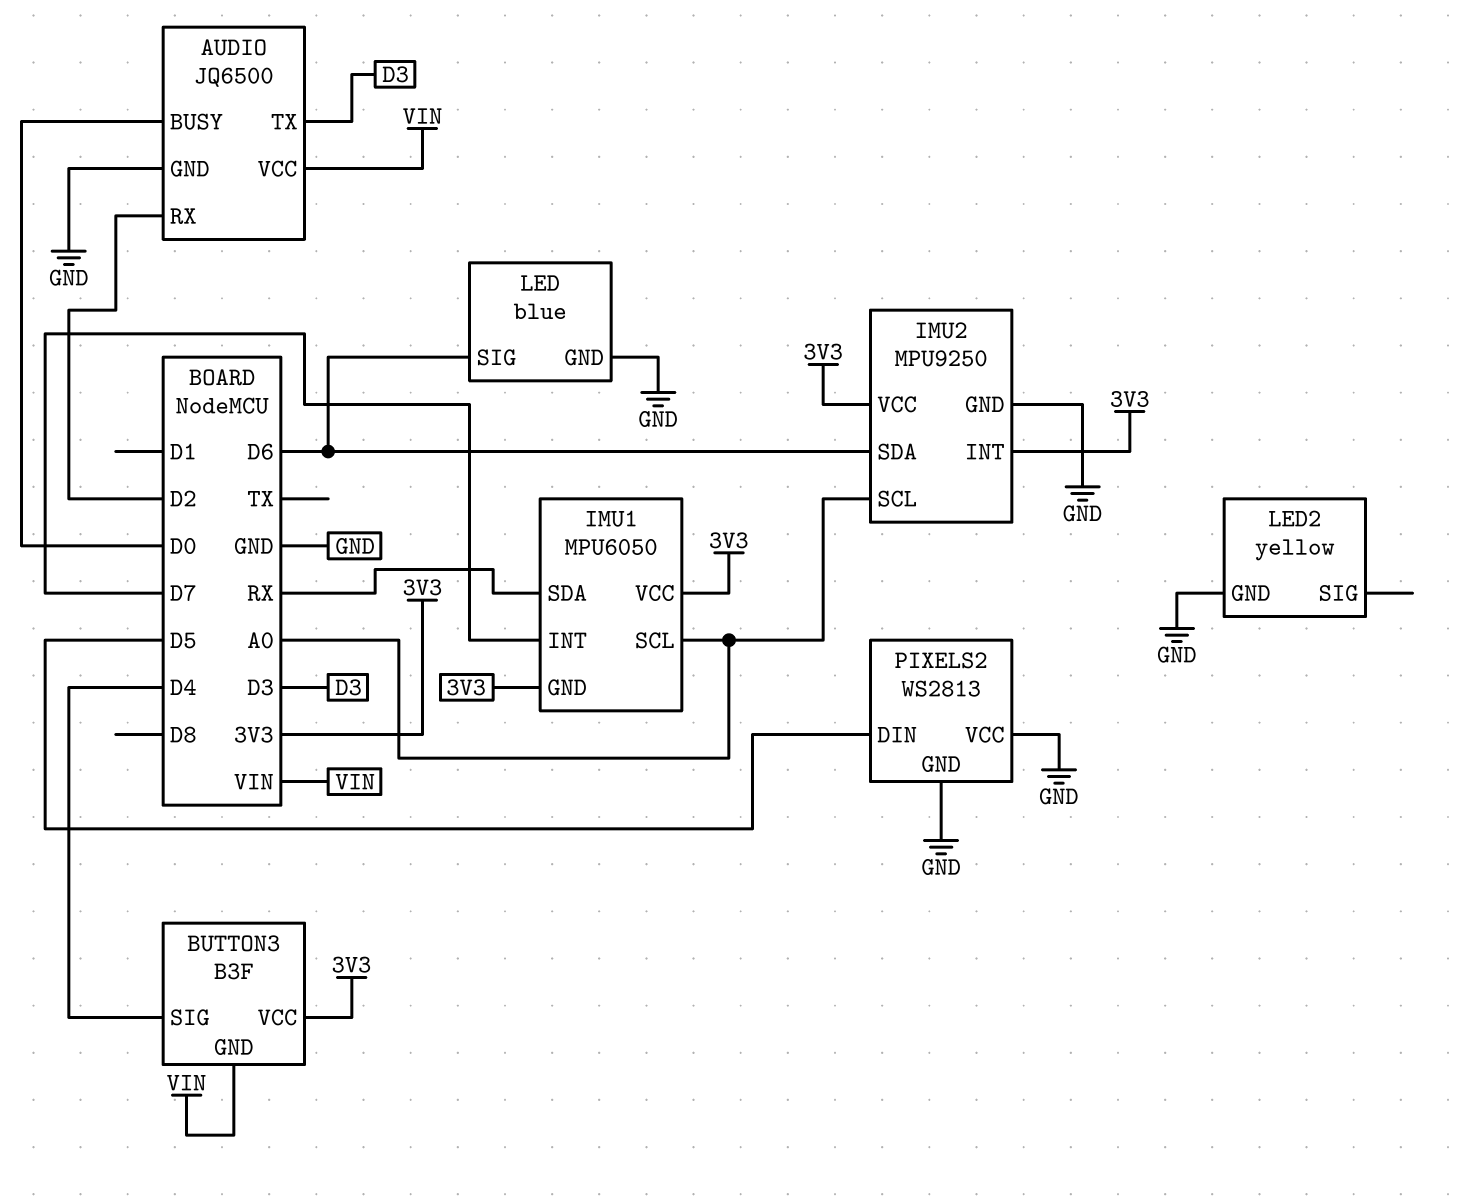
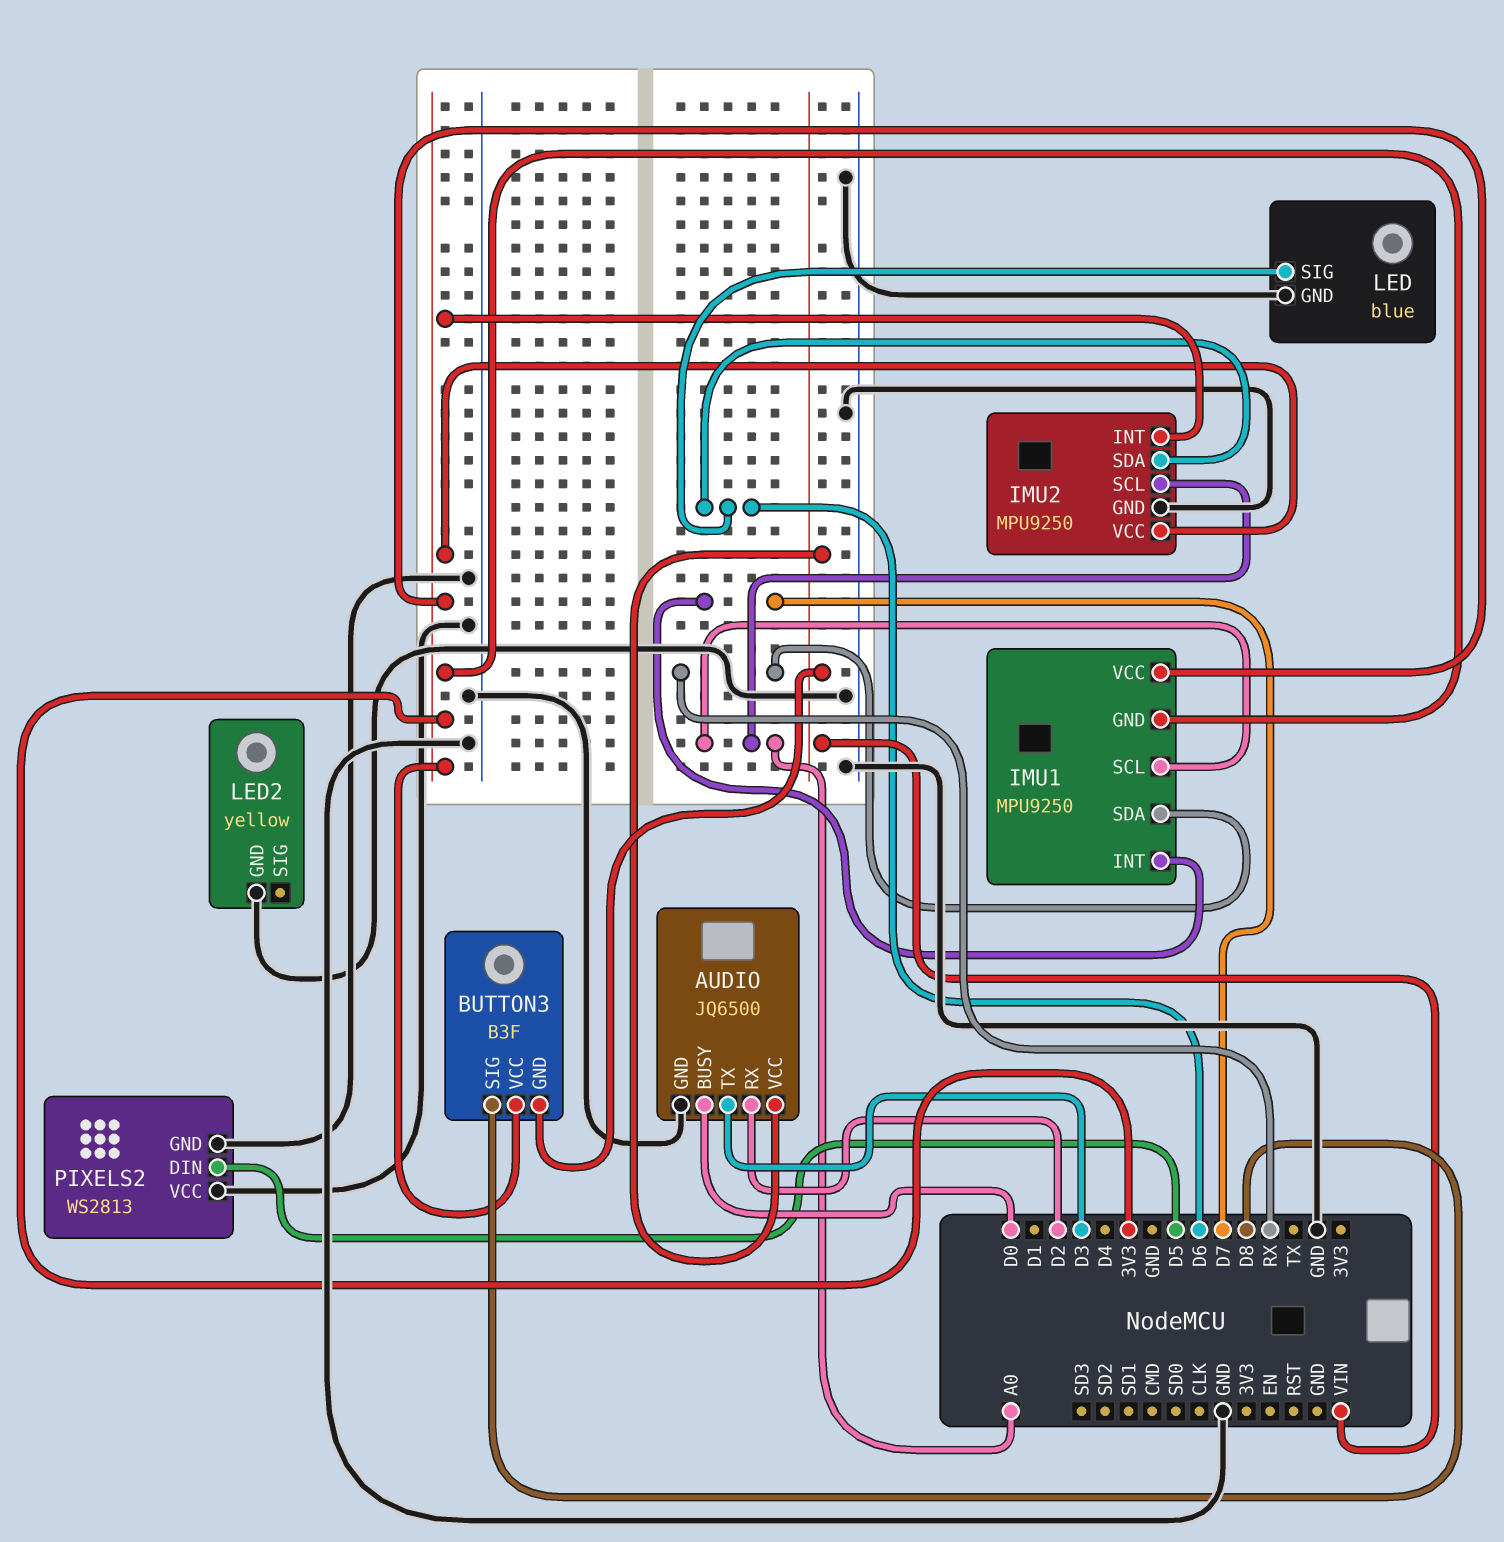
BUTTON3 pin SIG: D4 -> D8
IMU1: MPU6050 -> MPU9250

